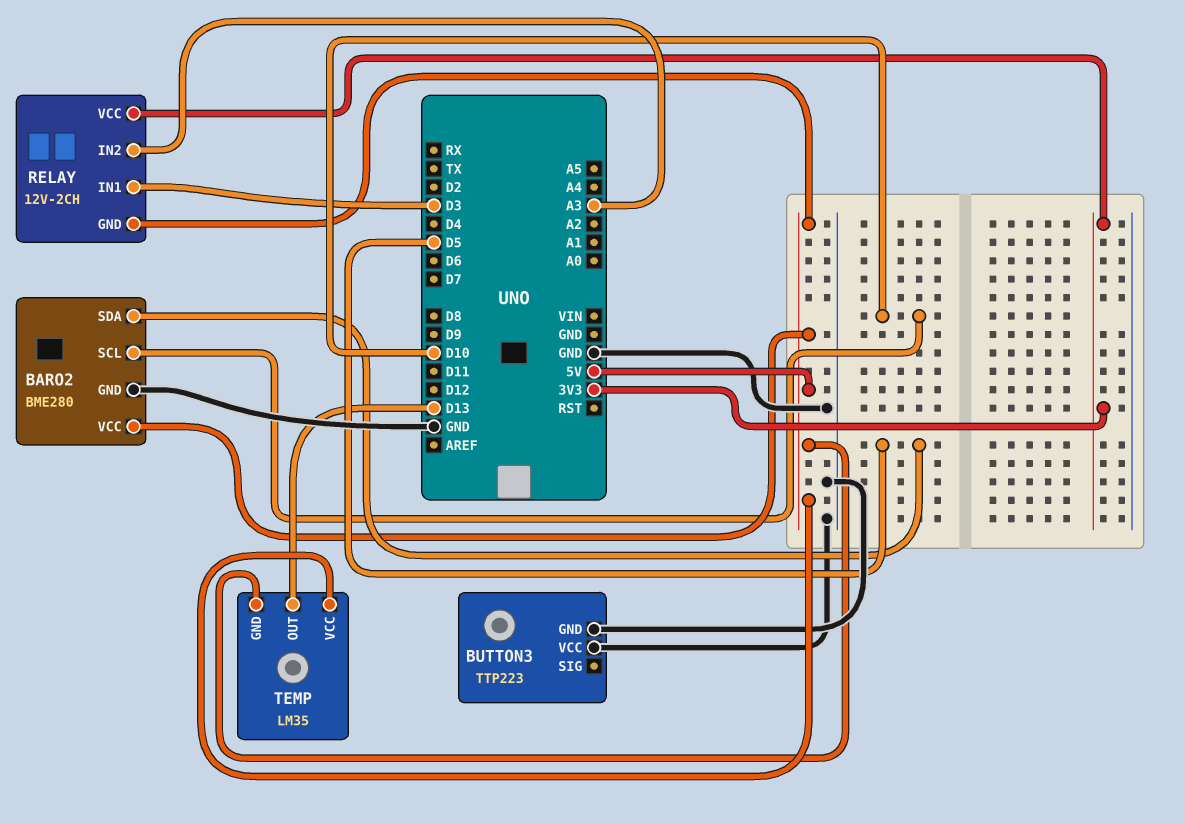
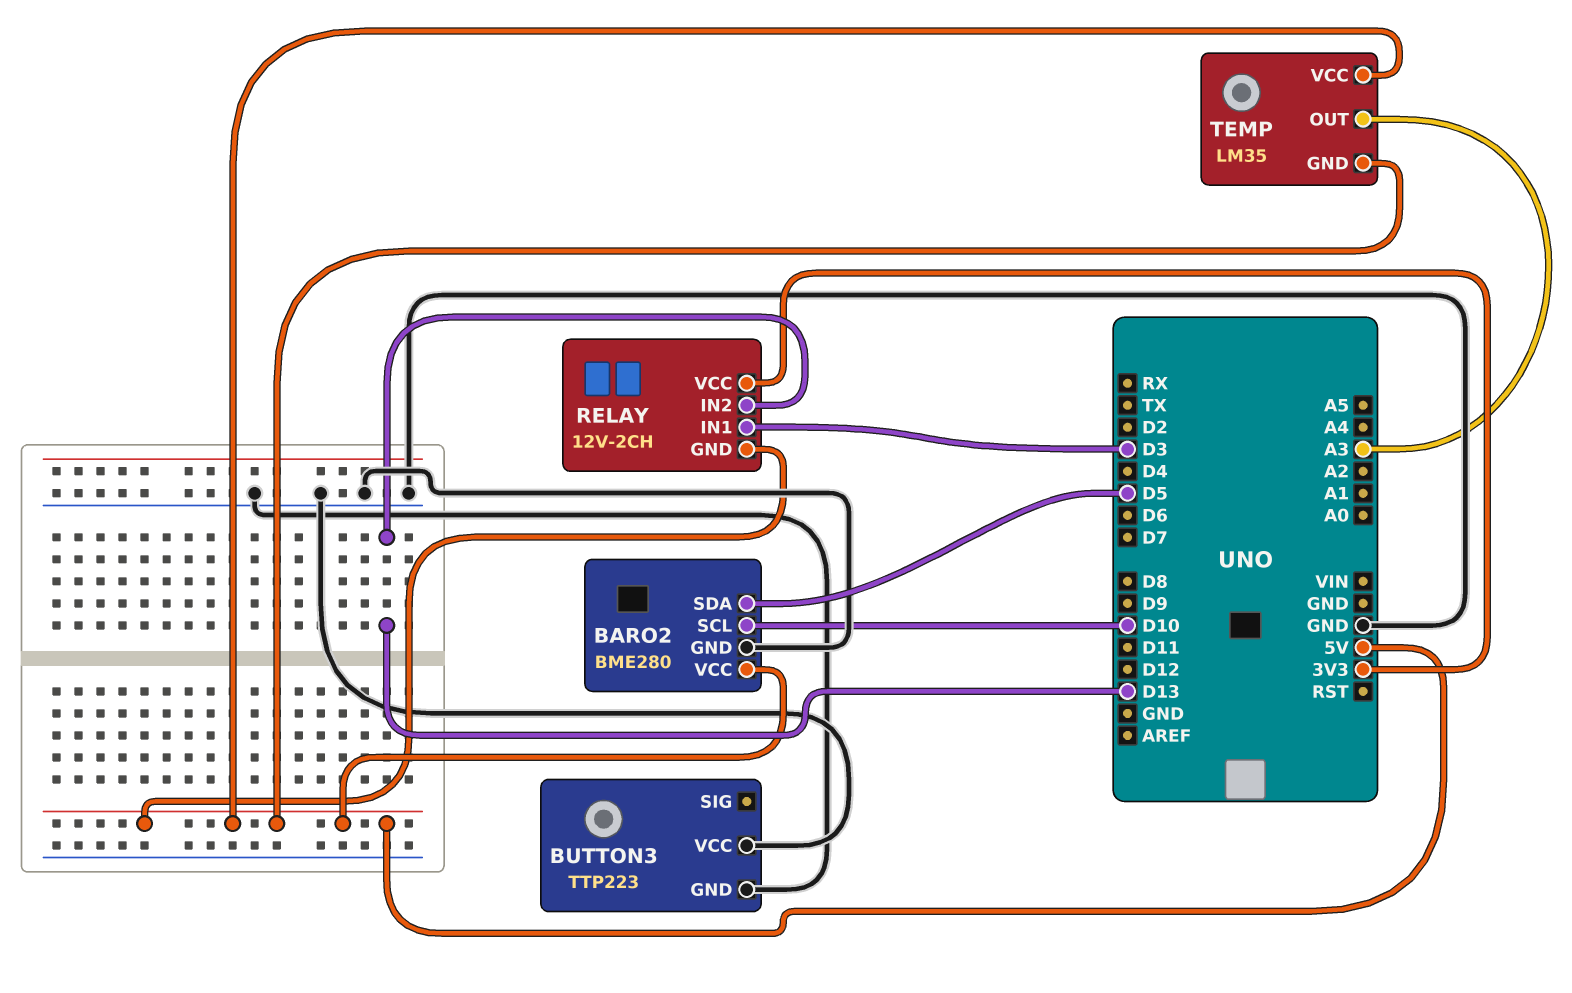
RELAY pin IN2: A3 -> D13
TEMP pin OUT: D13 -> A3

